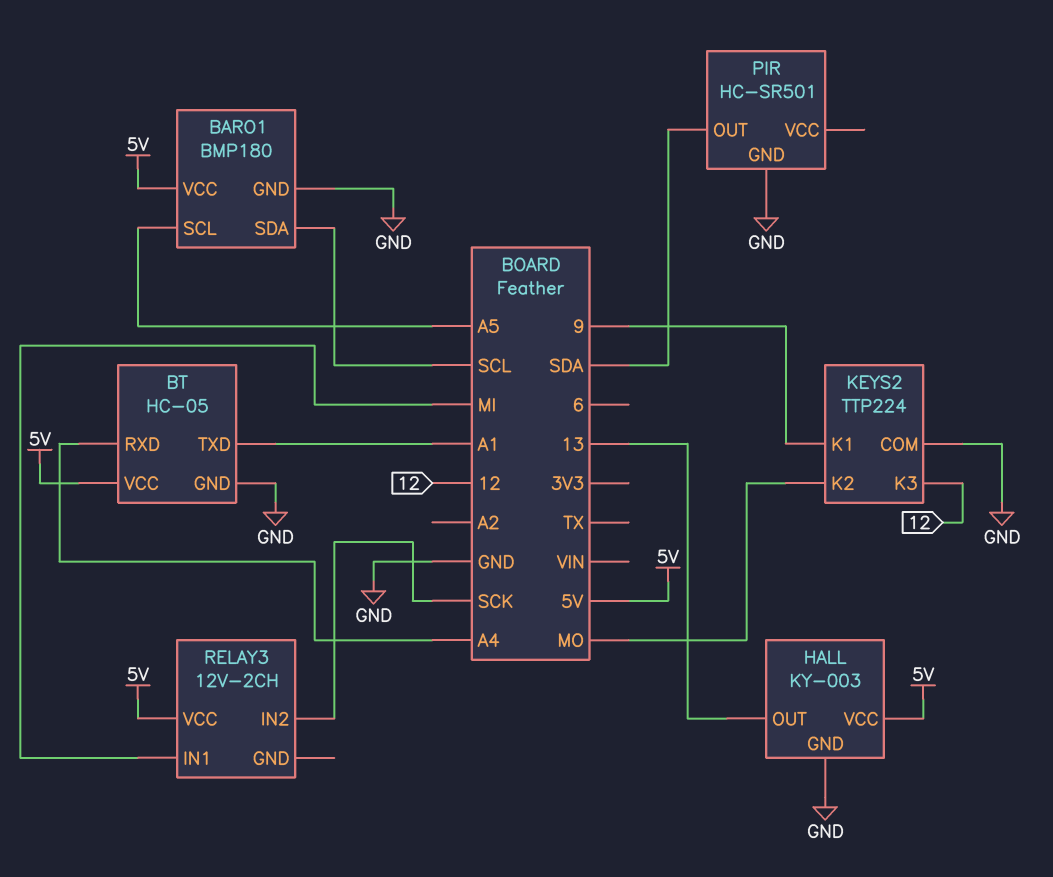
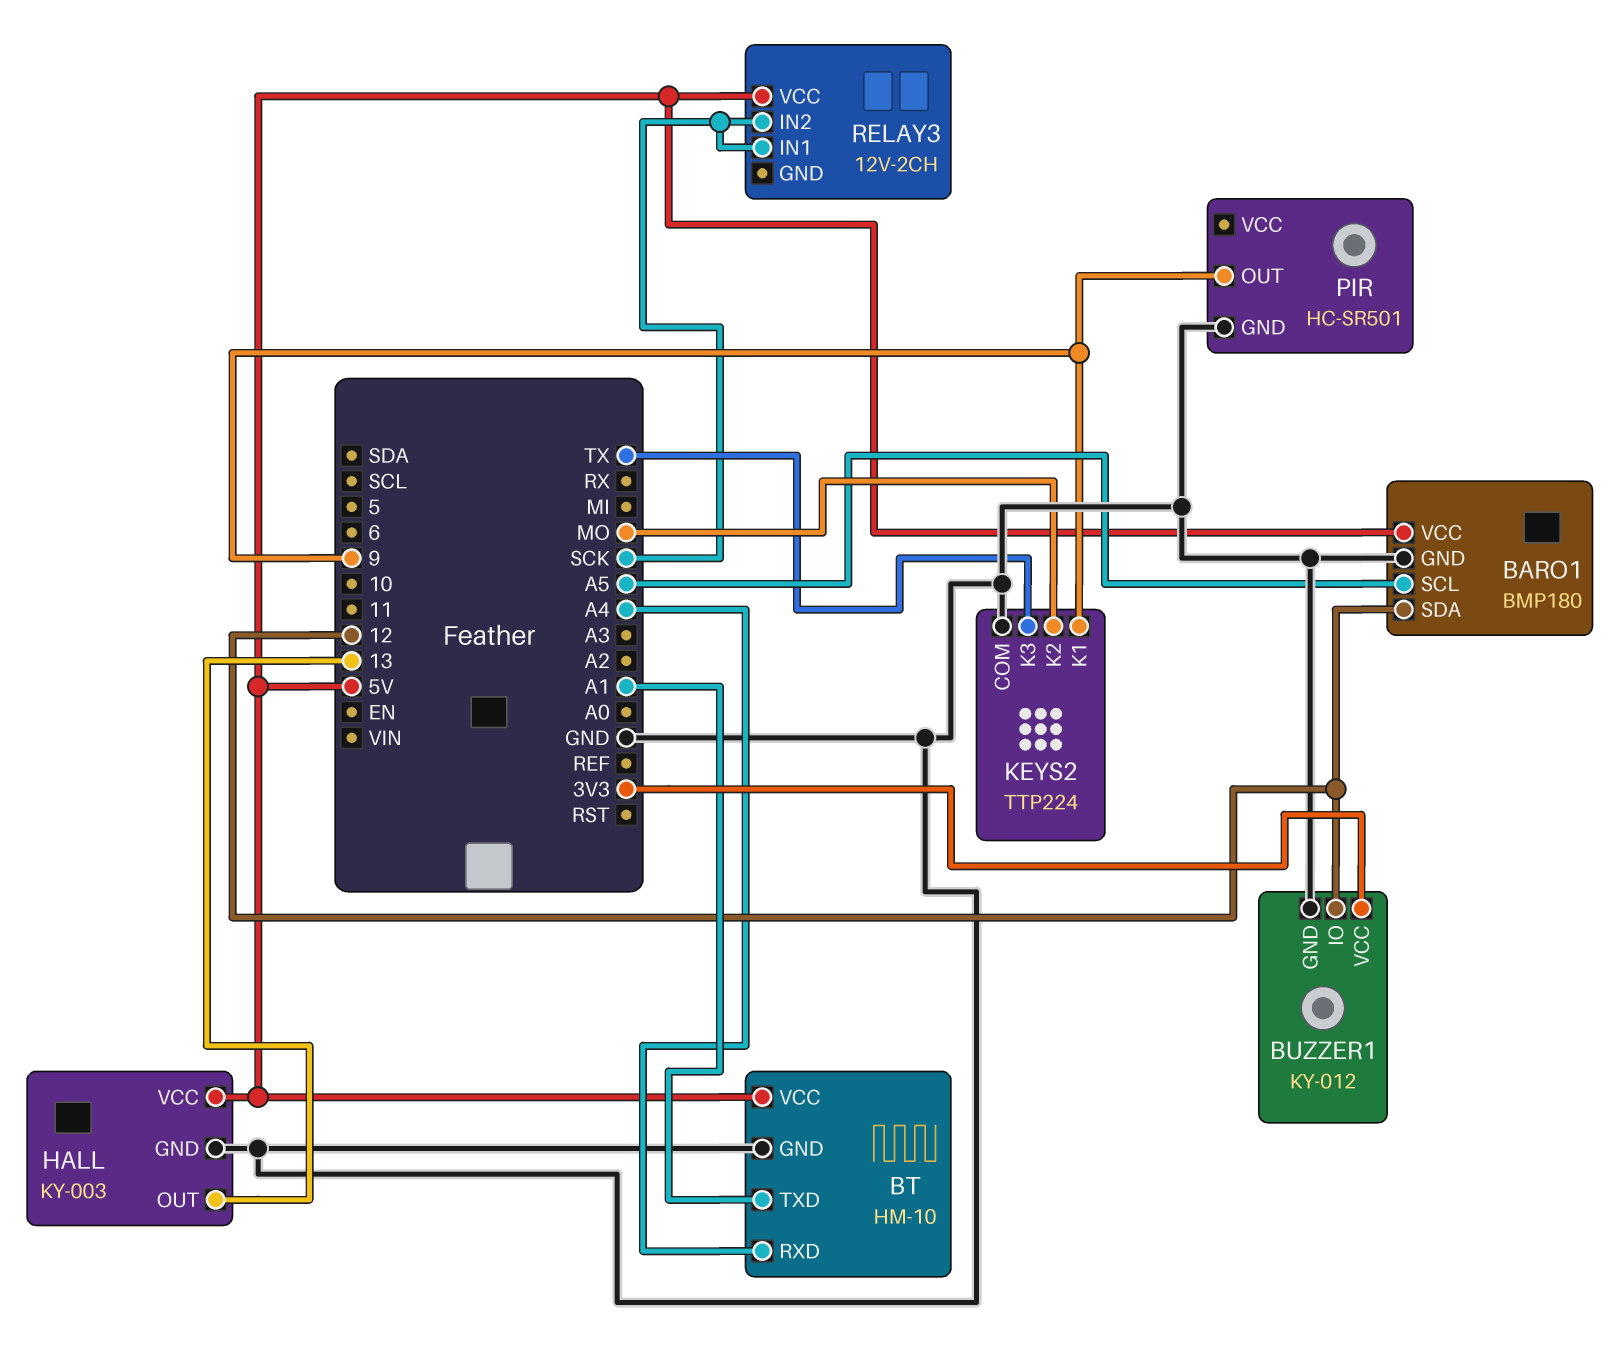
BARO1 pin SDA: SCL -> 12
BT: HC-05 -> HM-10
BUZZER1: none -> KY-012
BUZZER1 pin GND: none -> GND
BUZZER1 pin IO: none -> 12
BUZZER1 pin VCC: none -> 3V3
KEYS2 pin K3: 12 -> TX
PIR pin OUT: SDA -> 9
RELAY3 pin IN1: MI -> SCK

